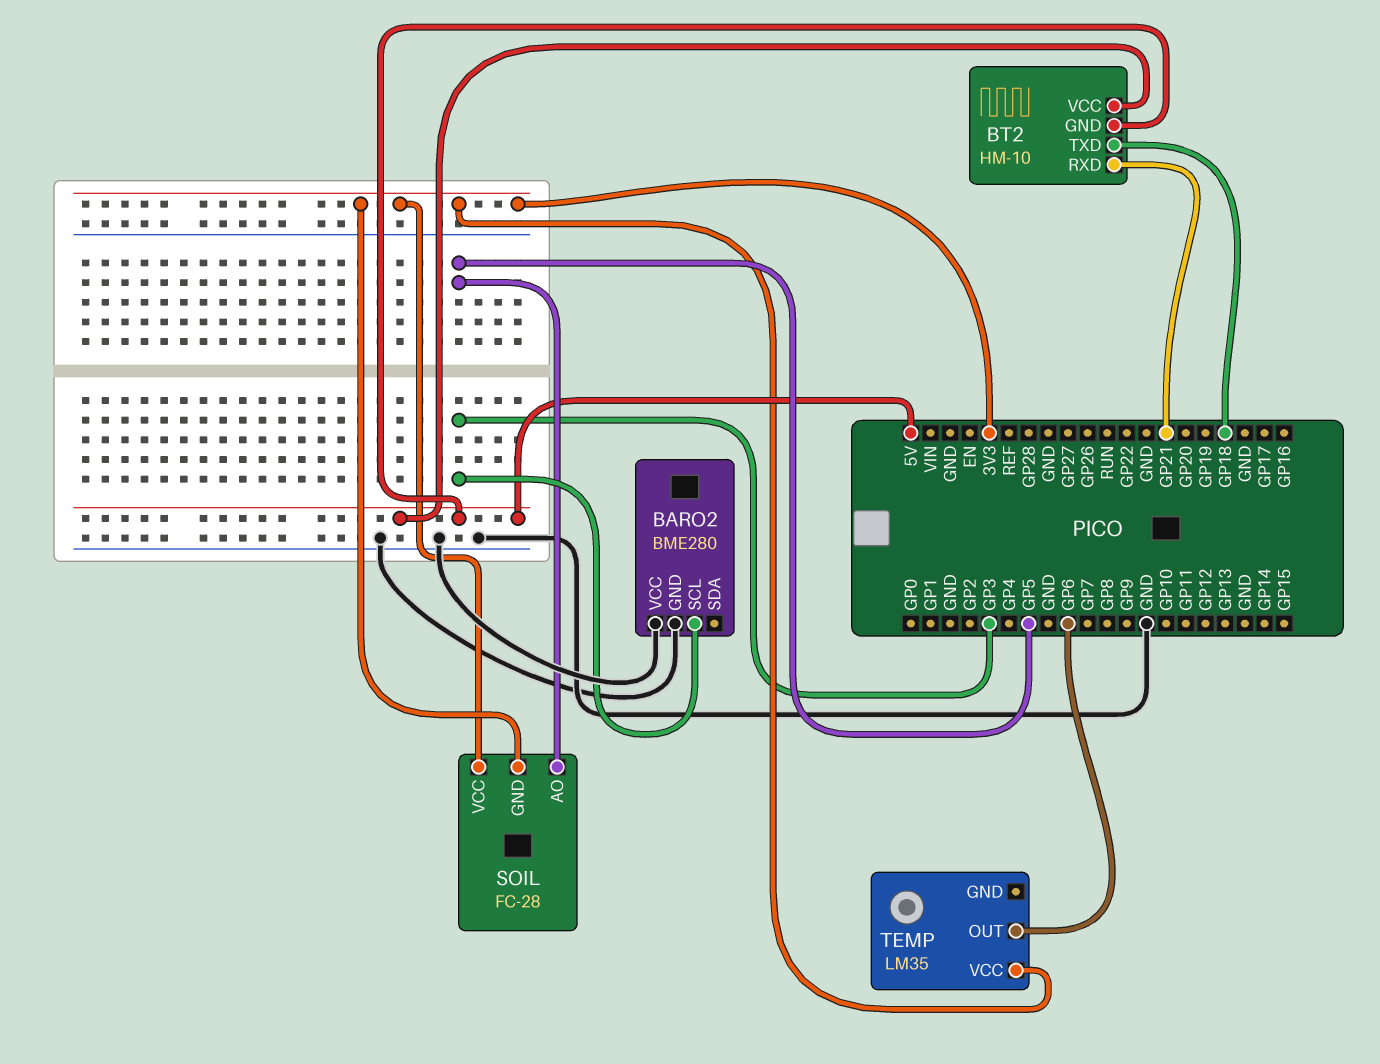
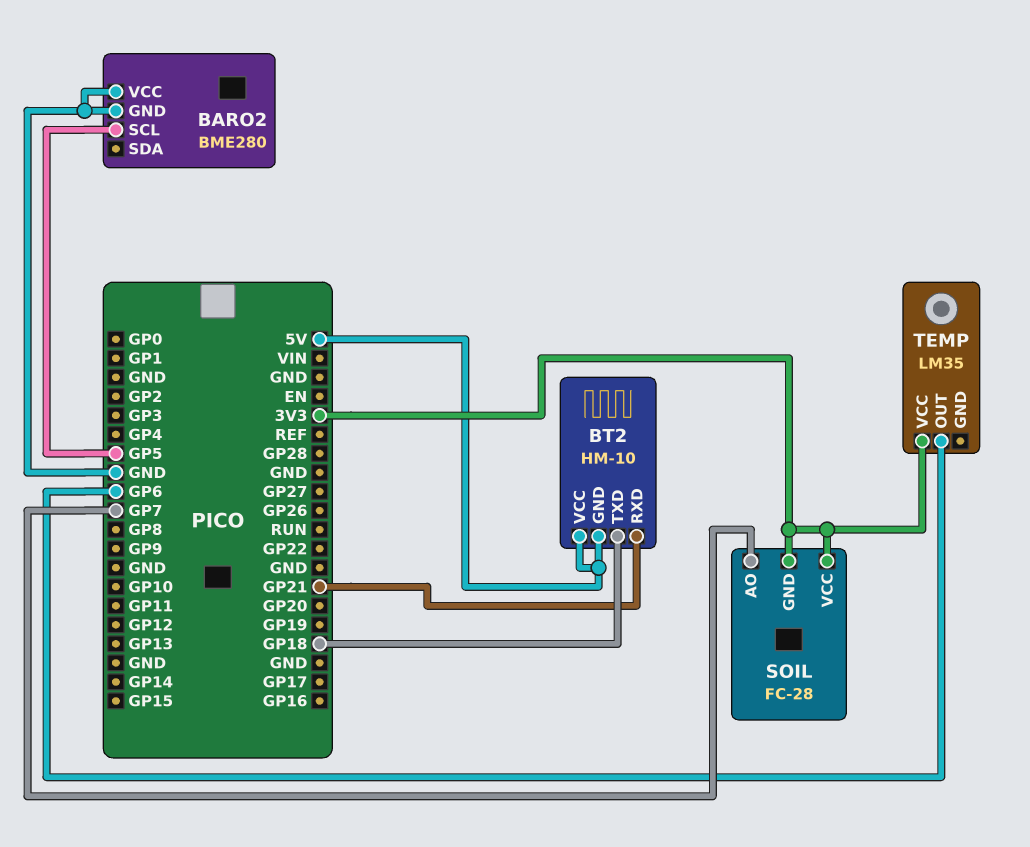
BARO2 pin SCL: GP3 -> GP5
SOIL pin AO: GP5 -> GP7

